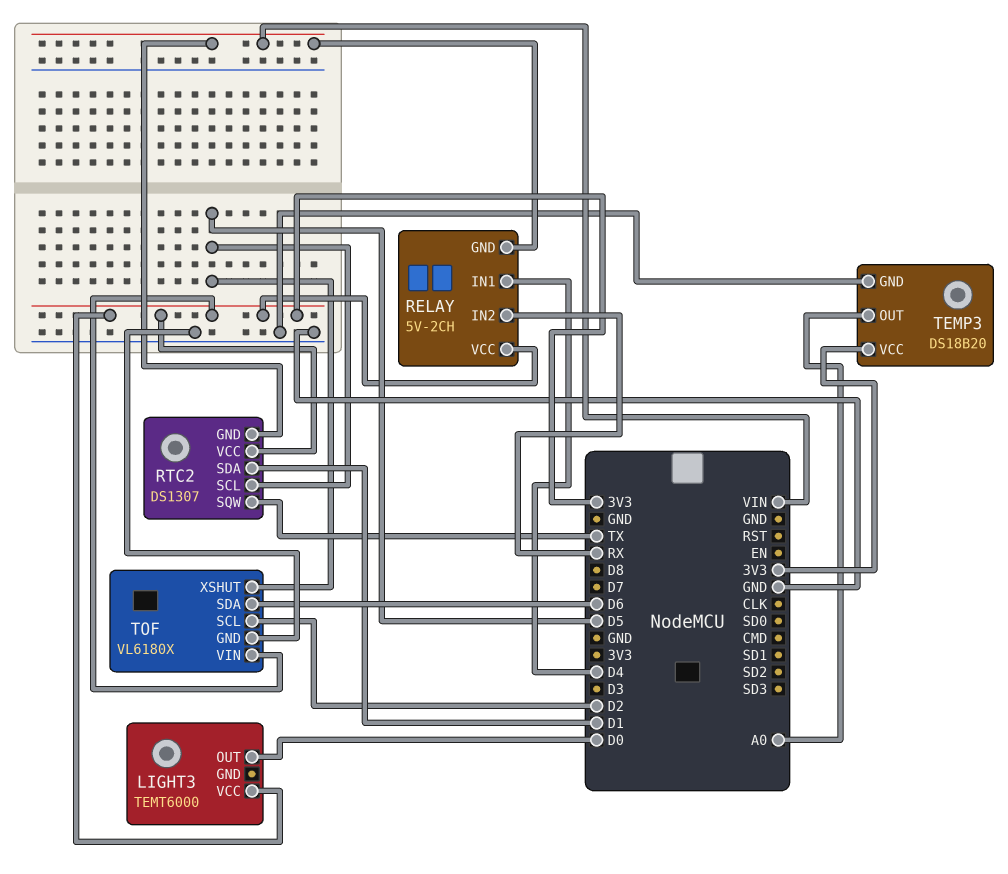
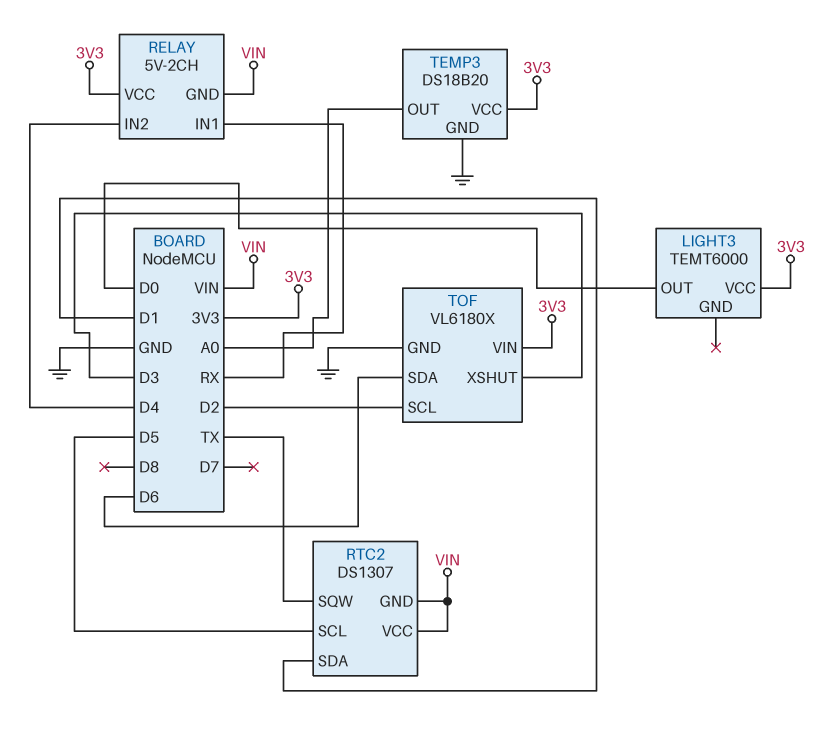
RELAY pin IN1: D4 -> RX
RELAY pin IN2: RX -> D4
RTC2 pin VCC: 3V3 -> VIN
TOF pin XSHUT: D5 -> D3

